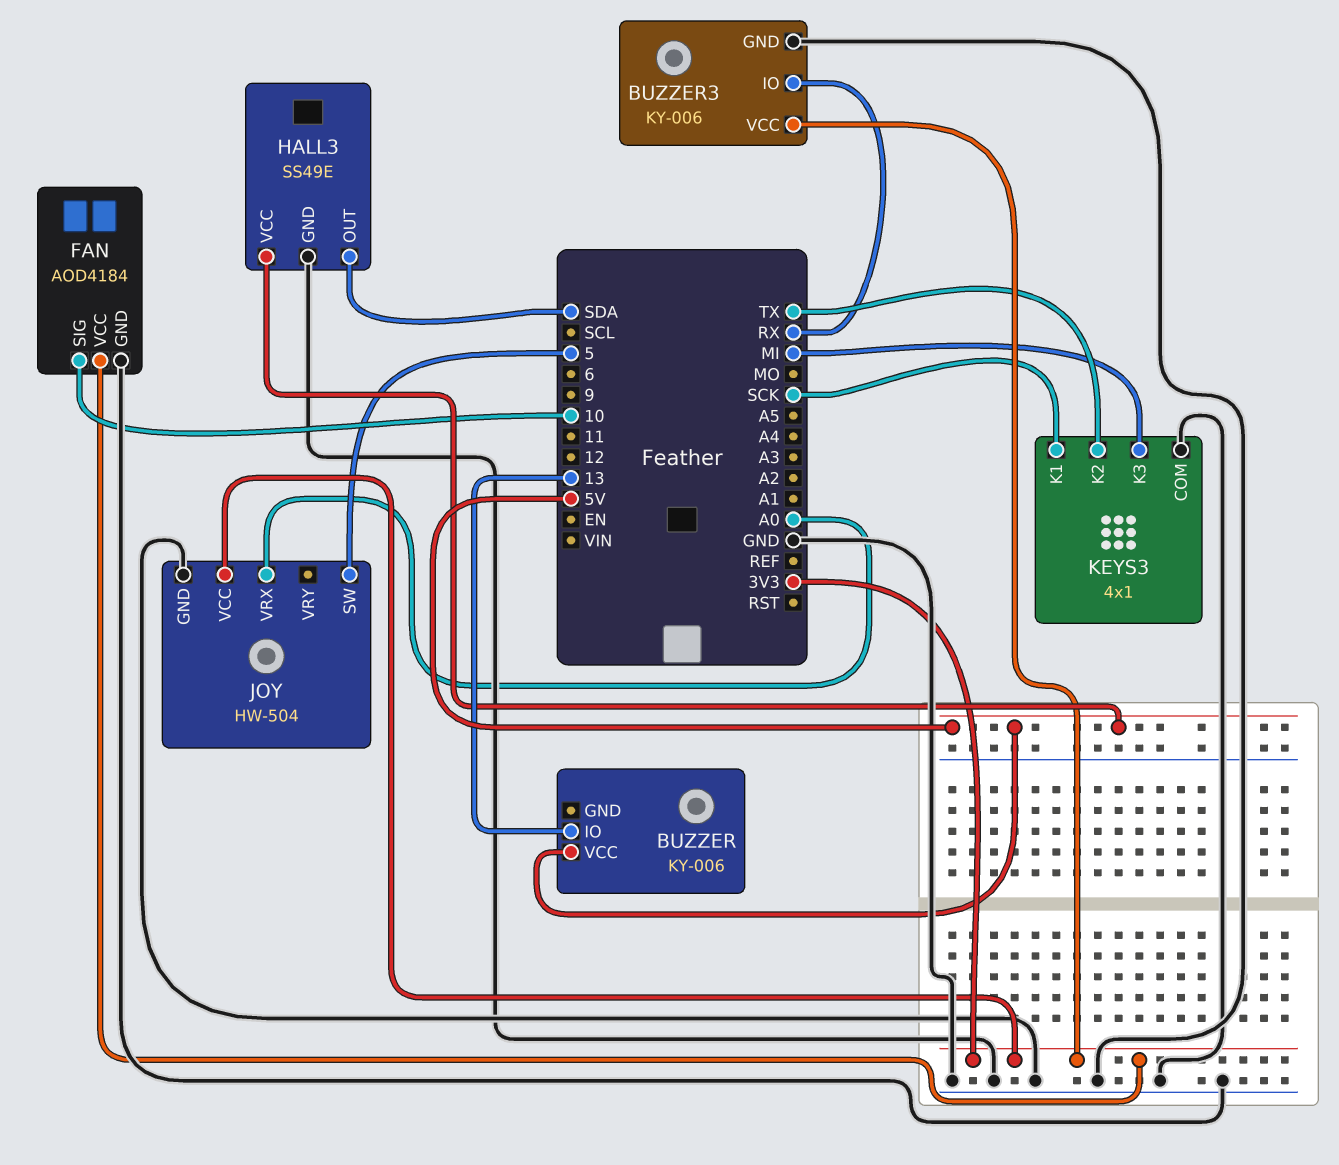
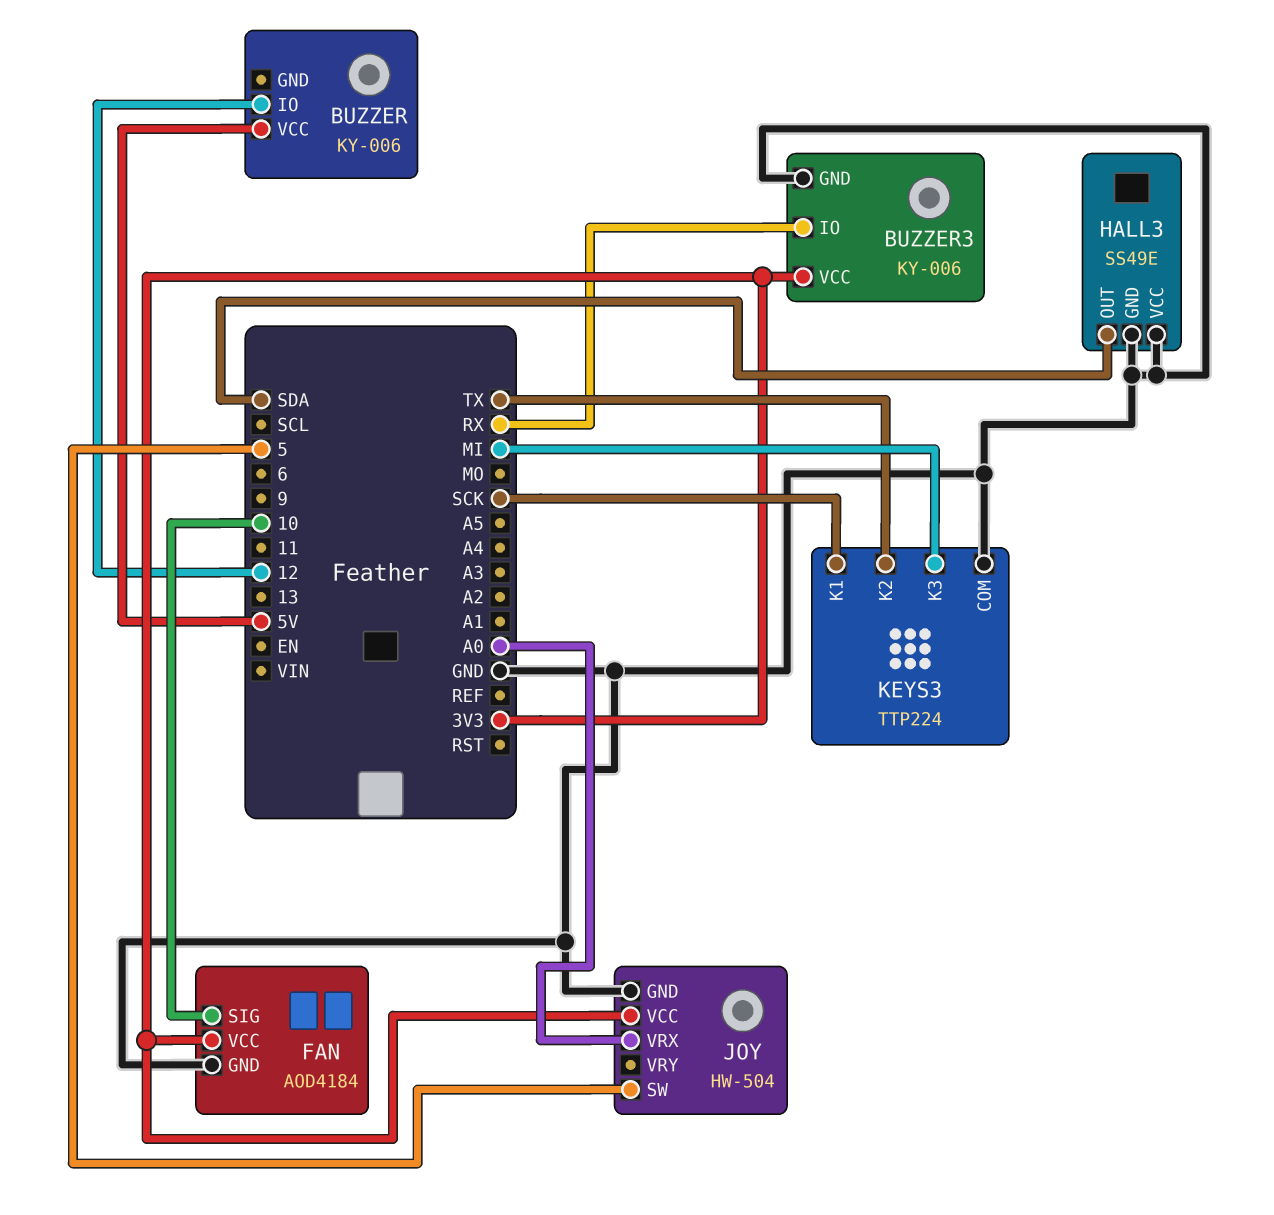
BUZZER pin IO: 13 -> 12
HALL3 pin VCC: 5V -> GND
KEYS3: 4x1 -> TTP224

